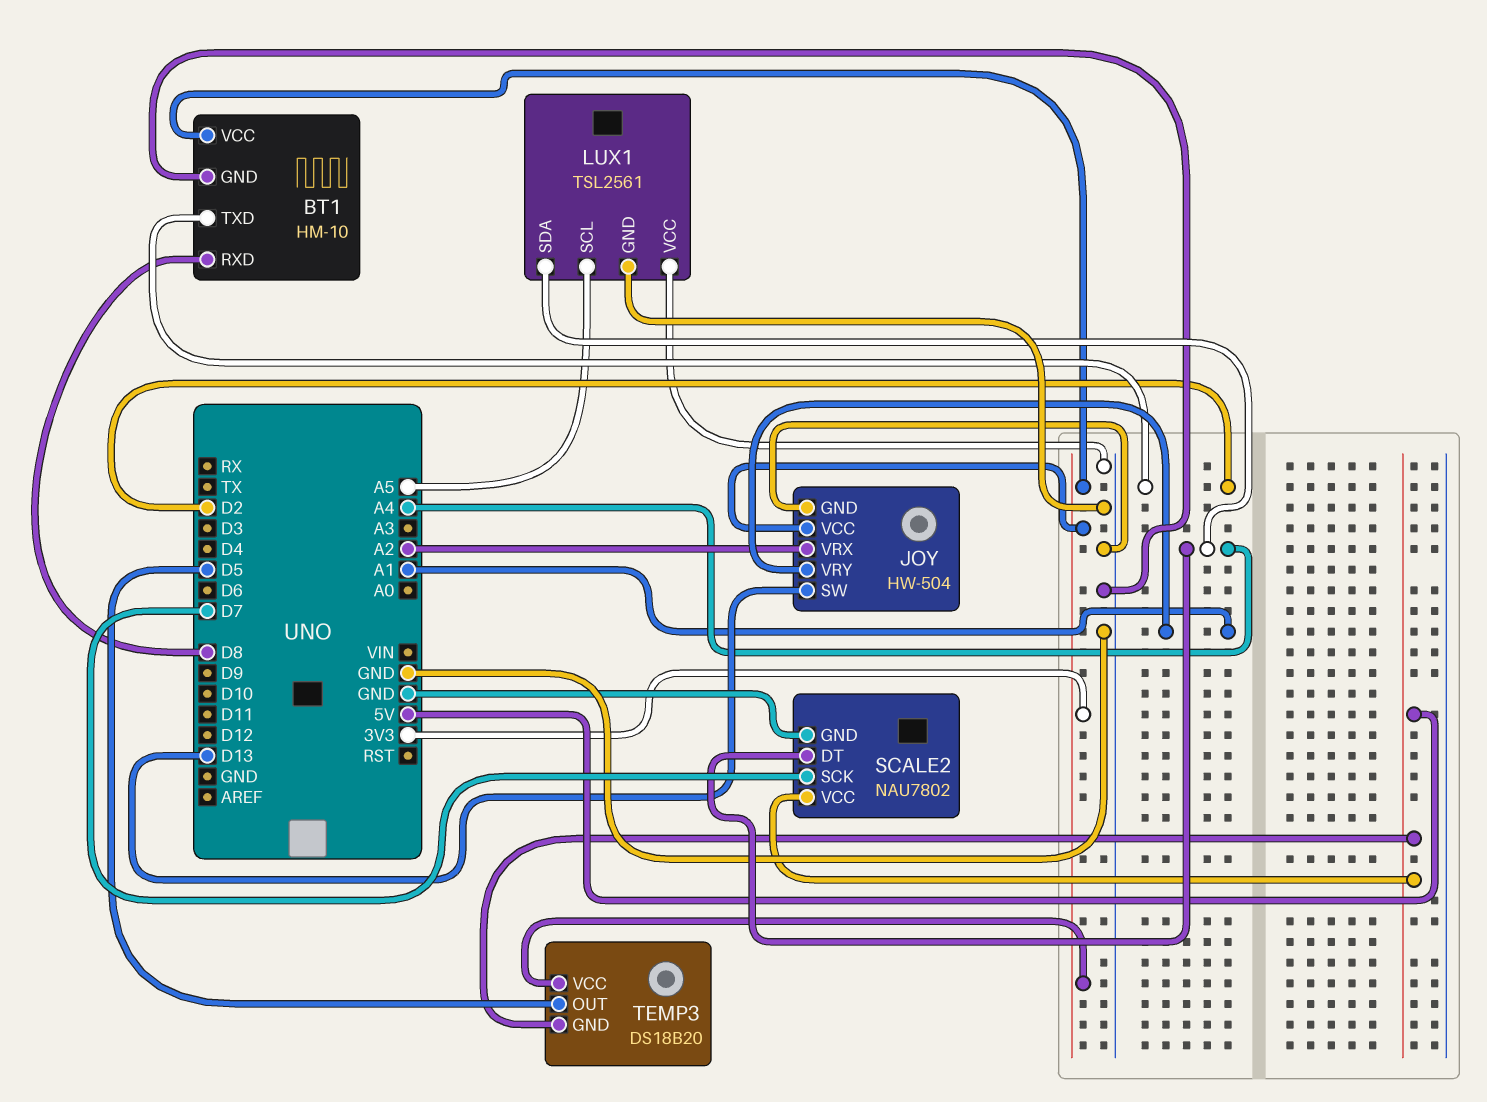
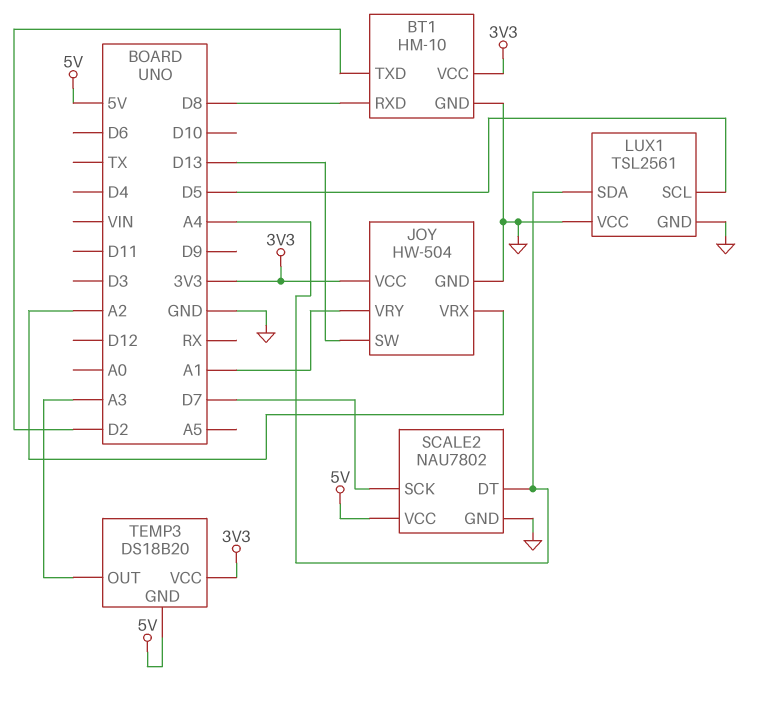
LUX1 pin SCL: A5 -> D5
TEMP3 pin OUT: D5 -> A3

